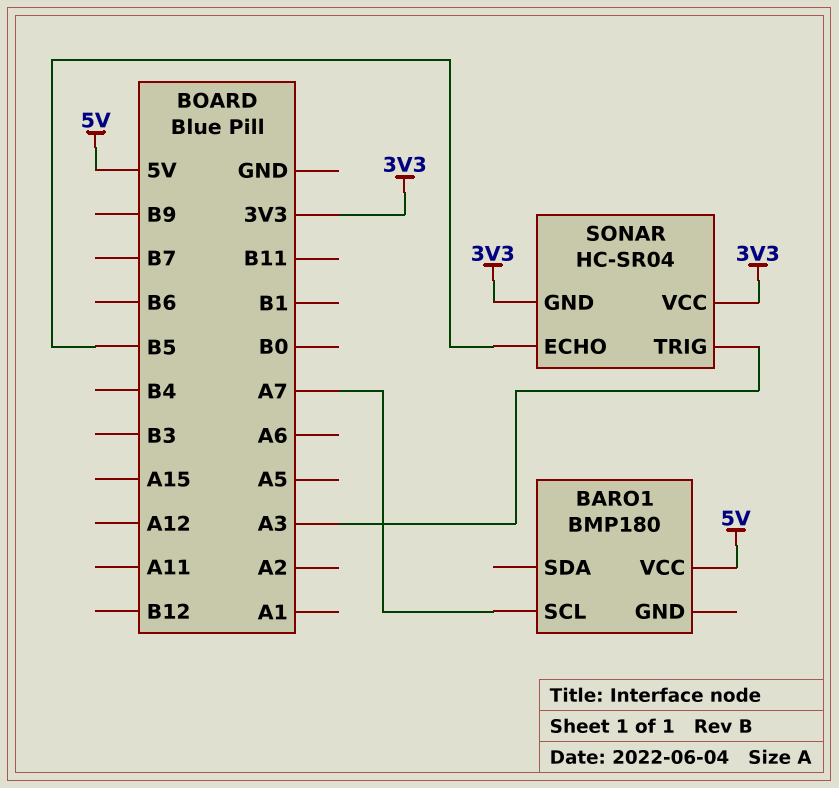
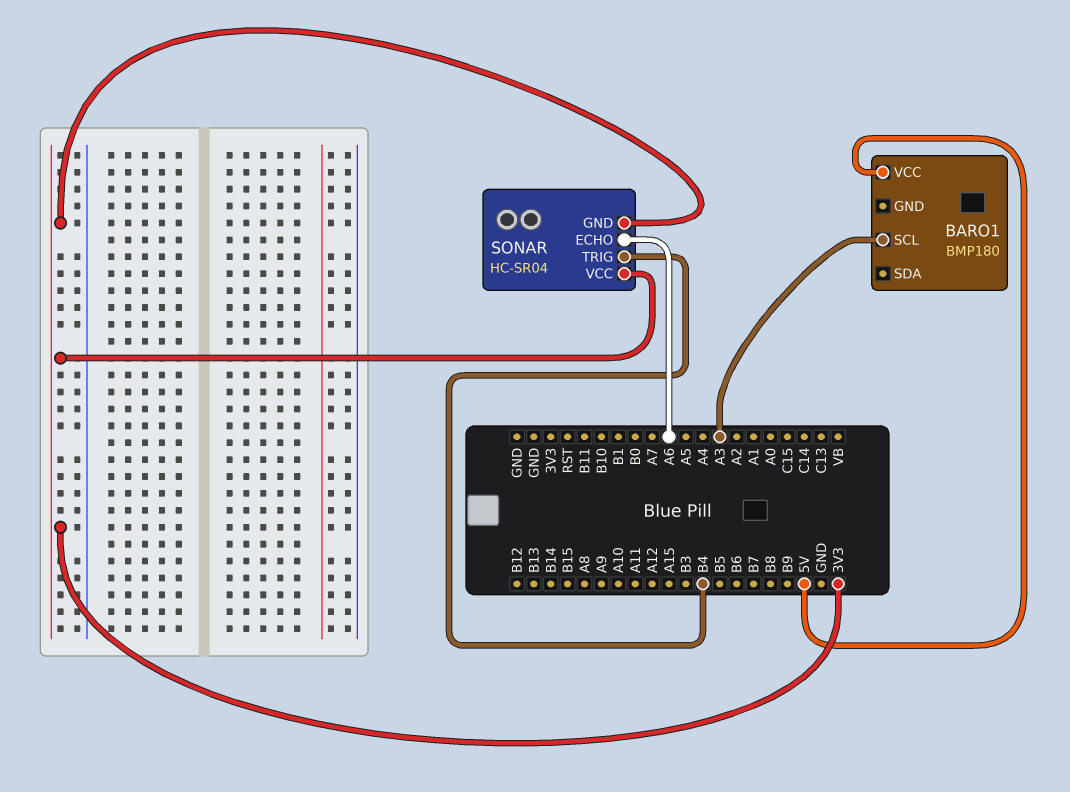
BARO1 pin SCL: A7 -> A3
SONAR pin ECHO: B5 -> A6
SONAR pin TRIG: A3 -> B4

